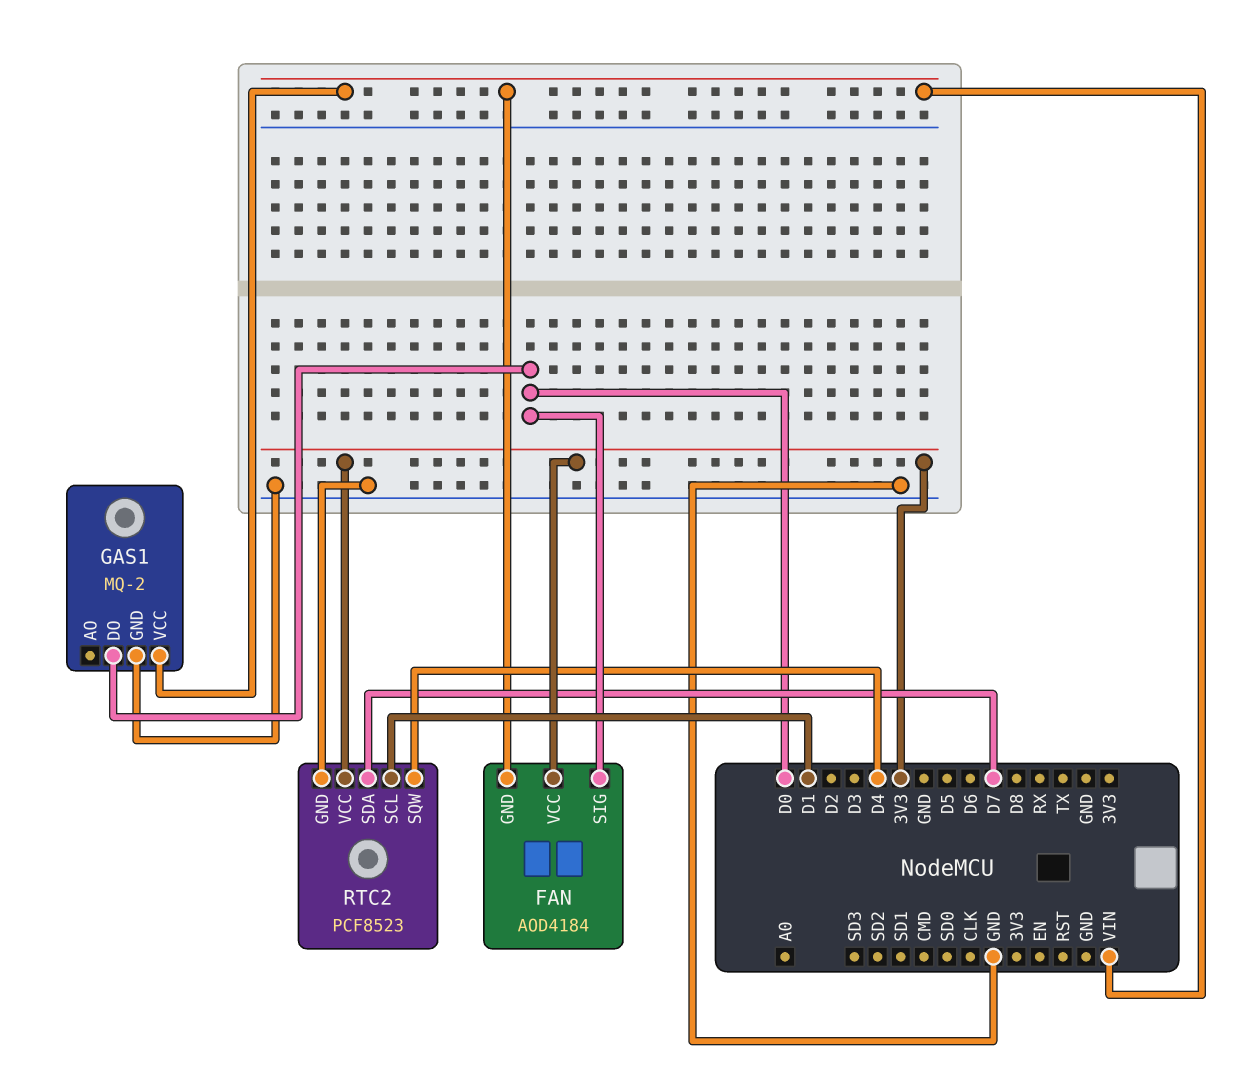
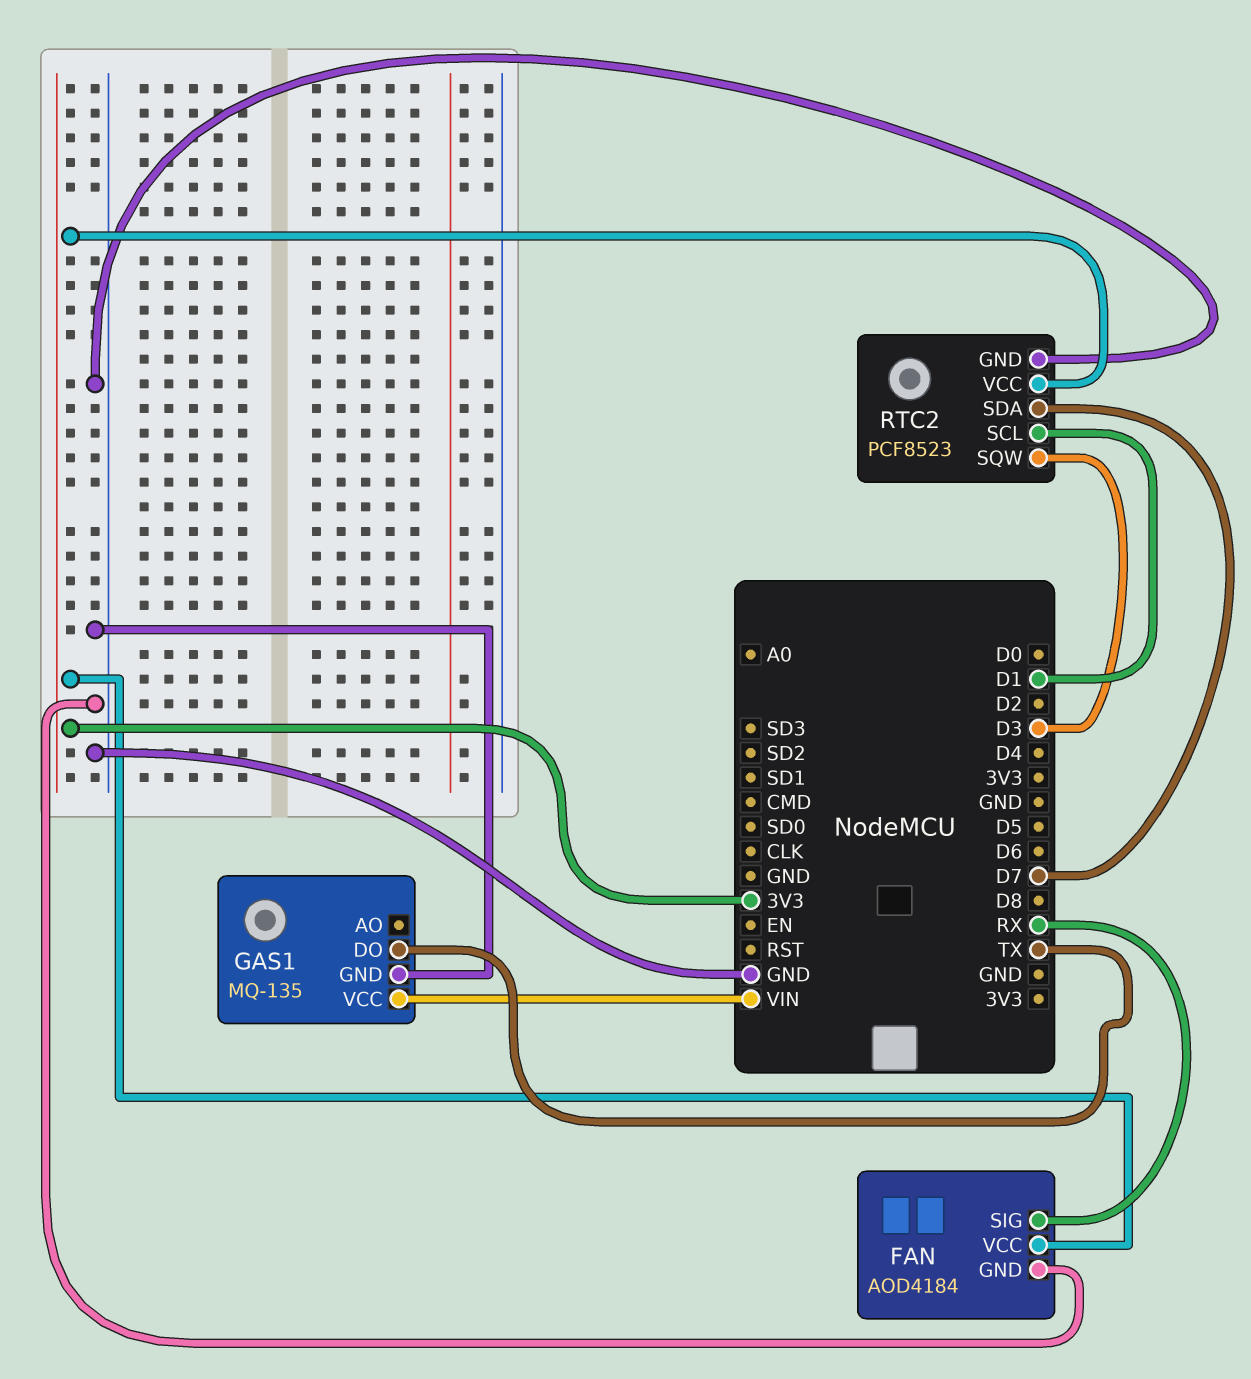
FAN pin GND: VIN -> GND
FAN pin SIG: D0 -> RX
GAS1: MQ-2 -> MQ-135
GAS1 pin DO: D0 -> TX
RTC2 pin SQW: D4 -> D3

